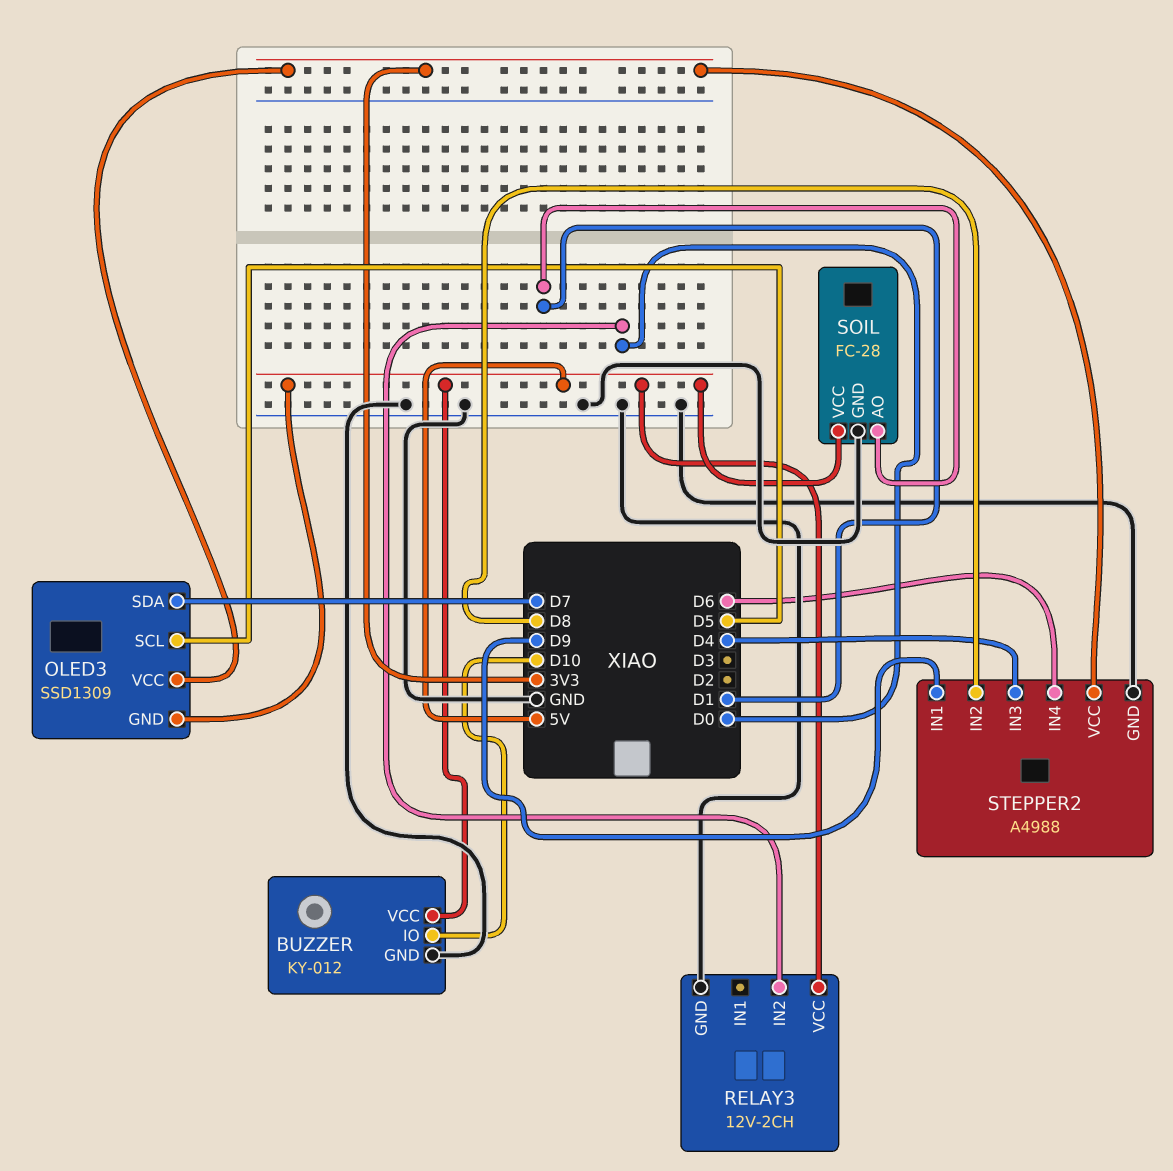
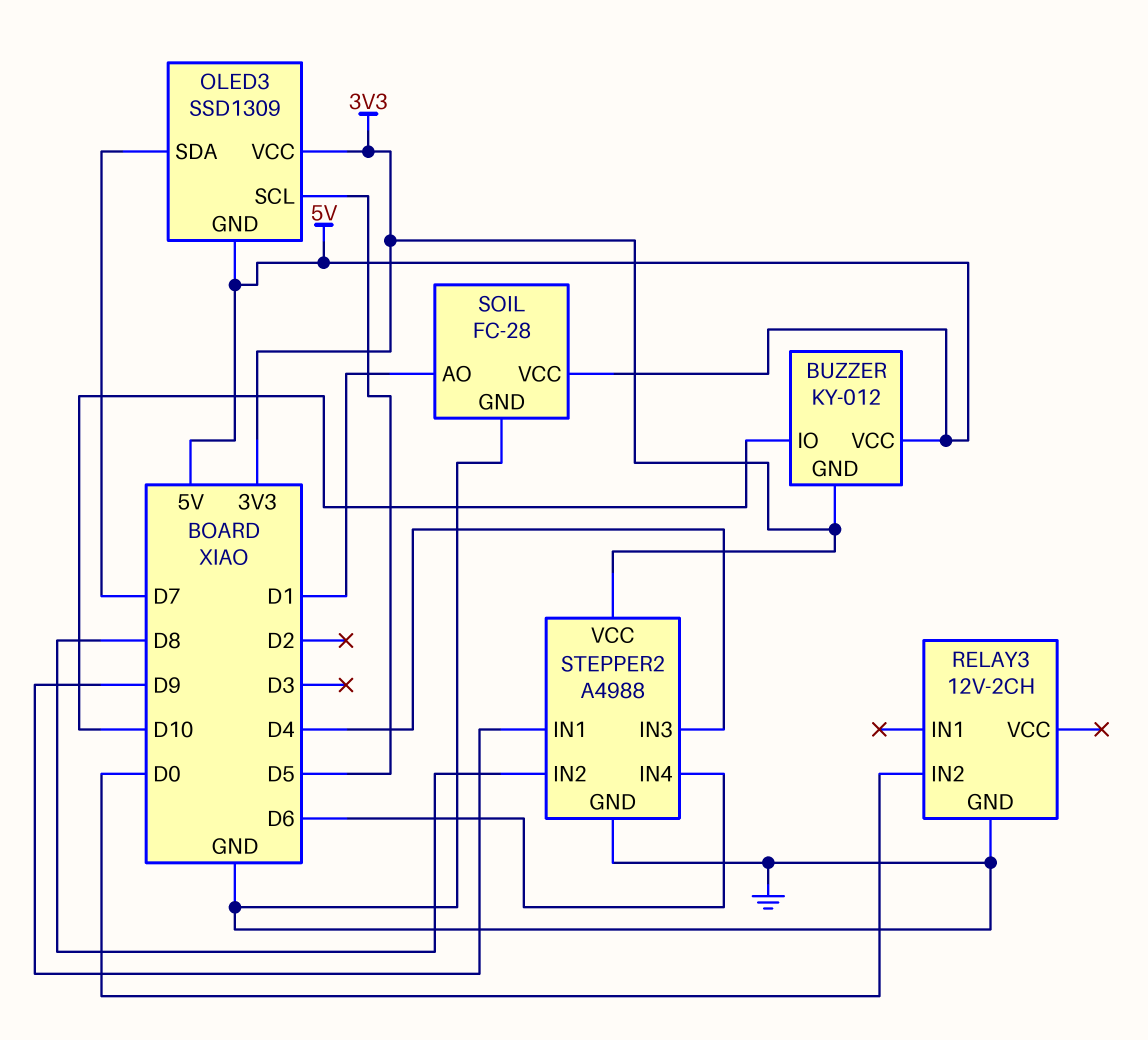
BUZZER pin GND: GND -> 3V3
RELAY3 pin VCC: 5V -> none

